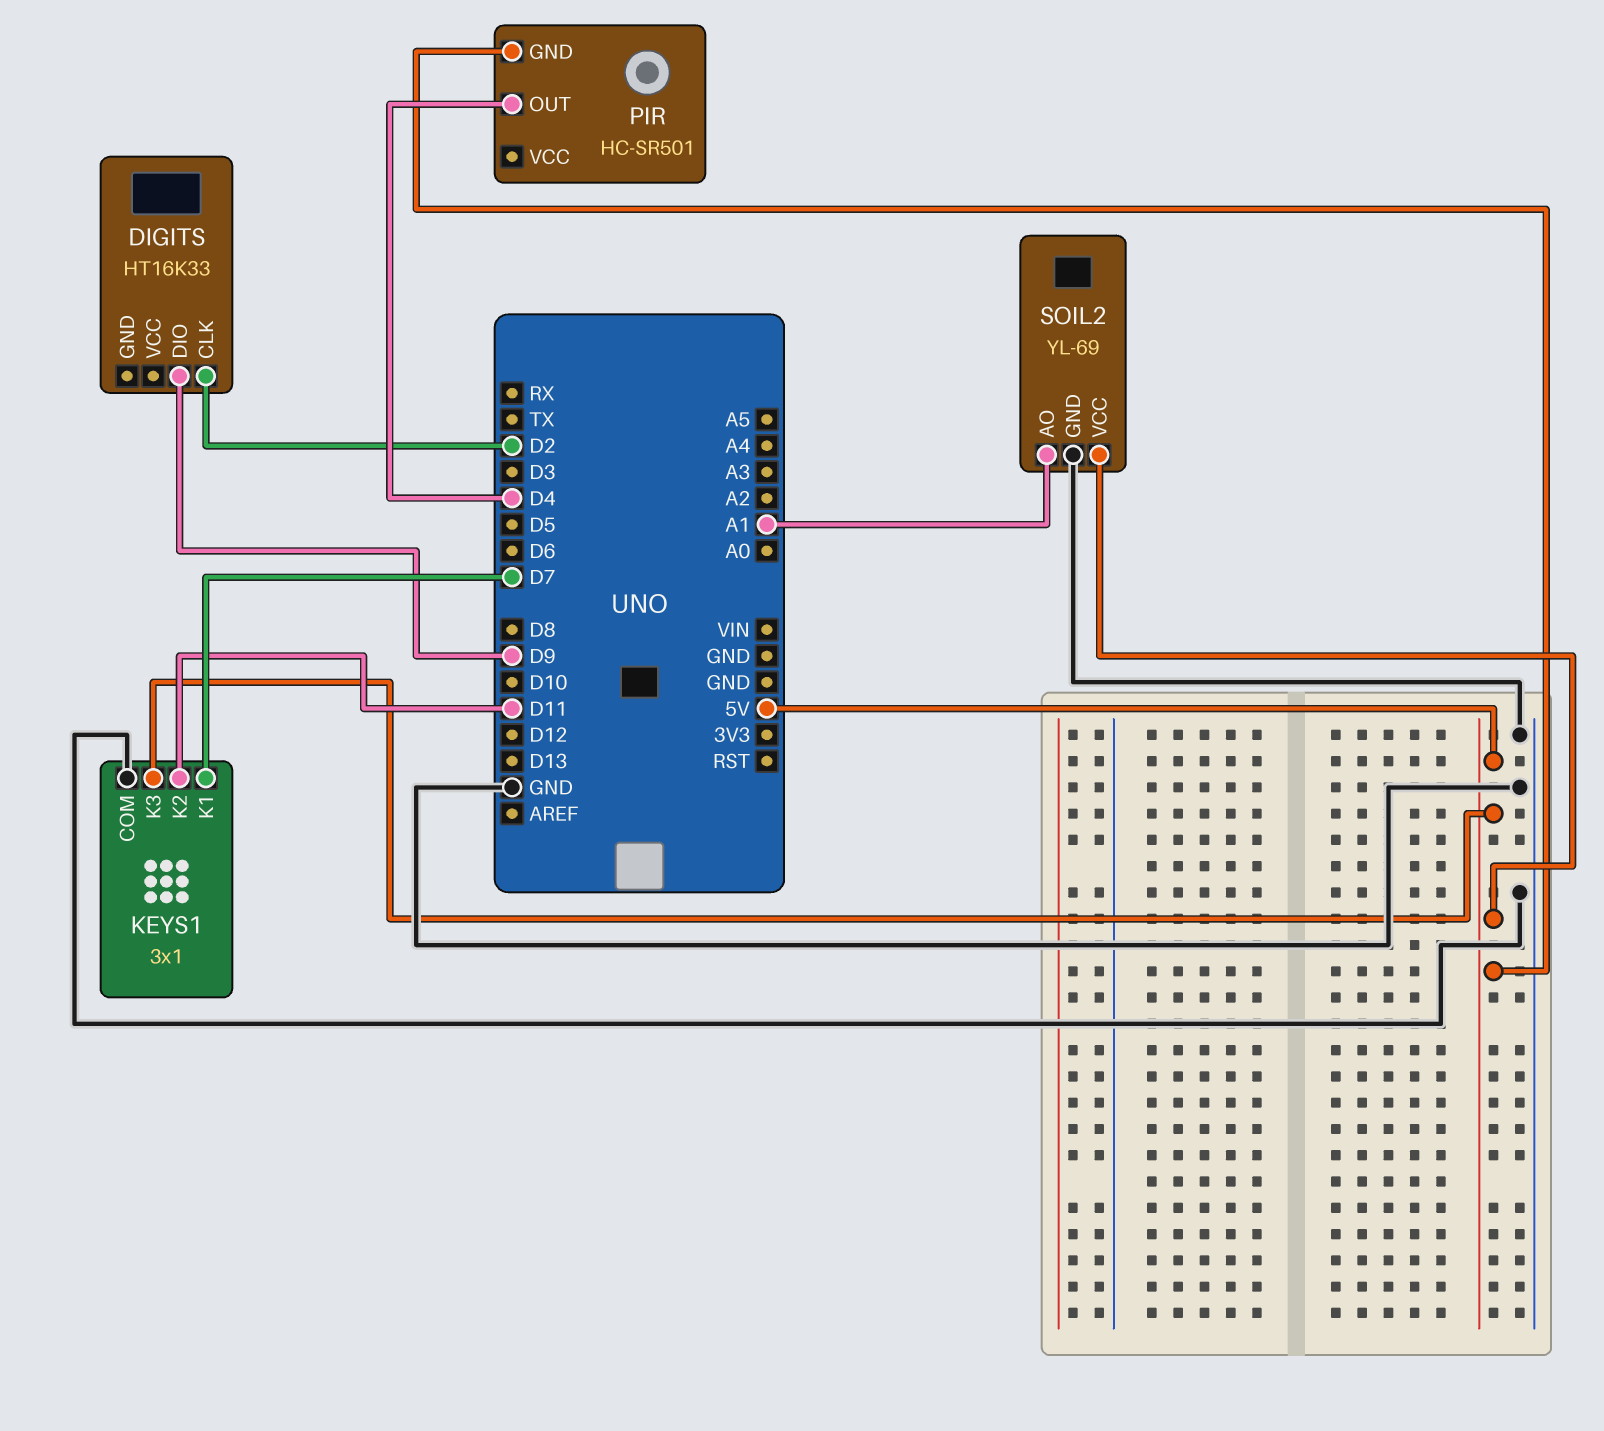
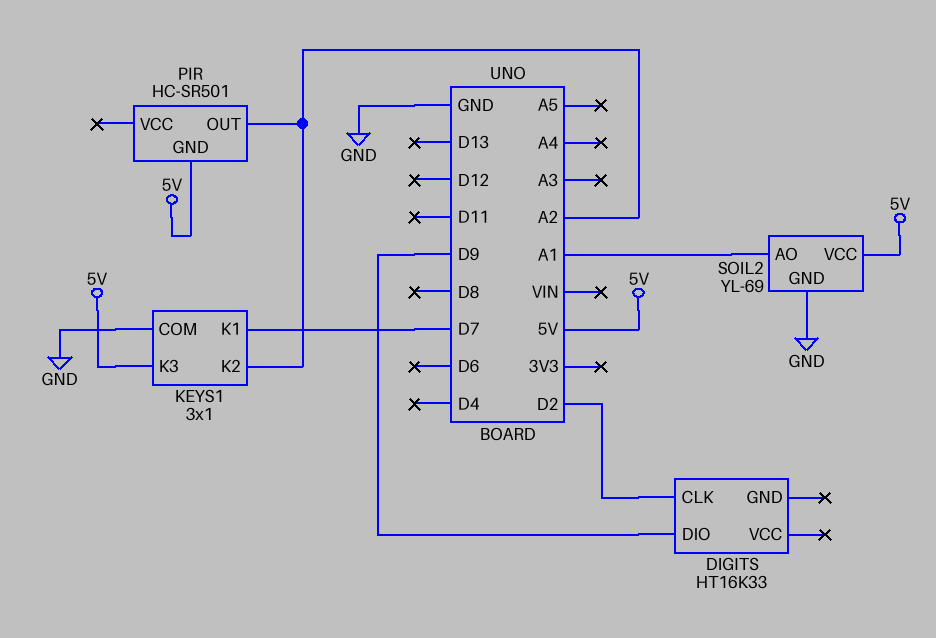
KEYS1 pin K2: D11 -> A2
PIR pin OUT: D4 -> A2

